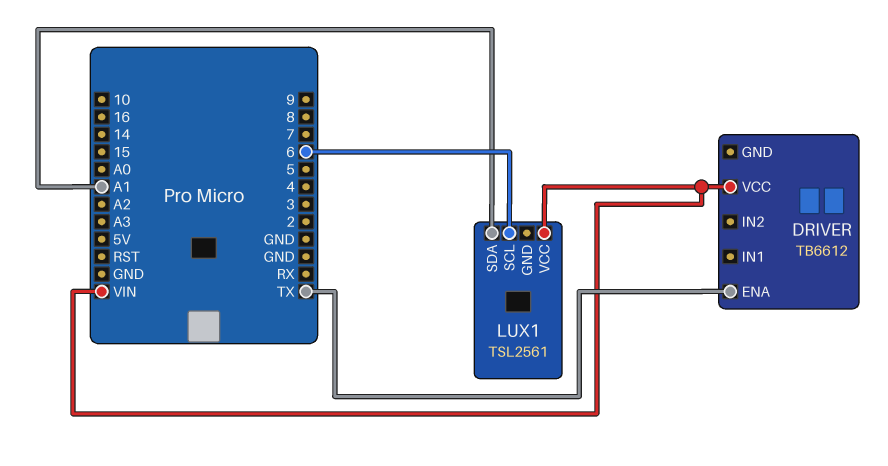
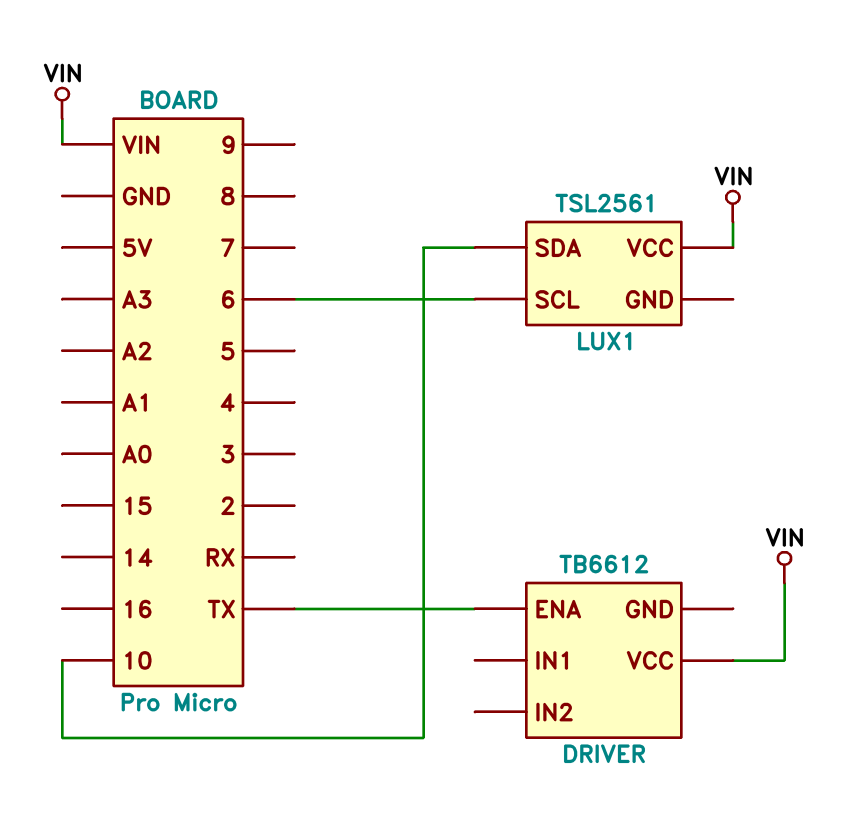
LUX1 pin SDA: A1 -> 10

